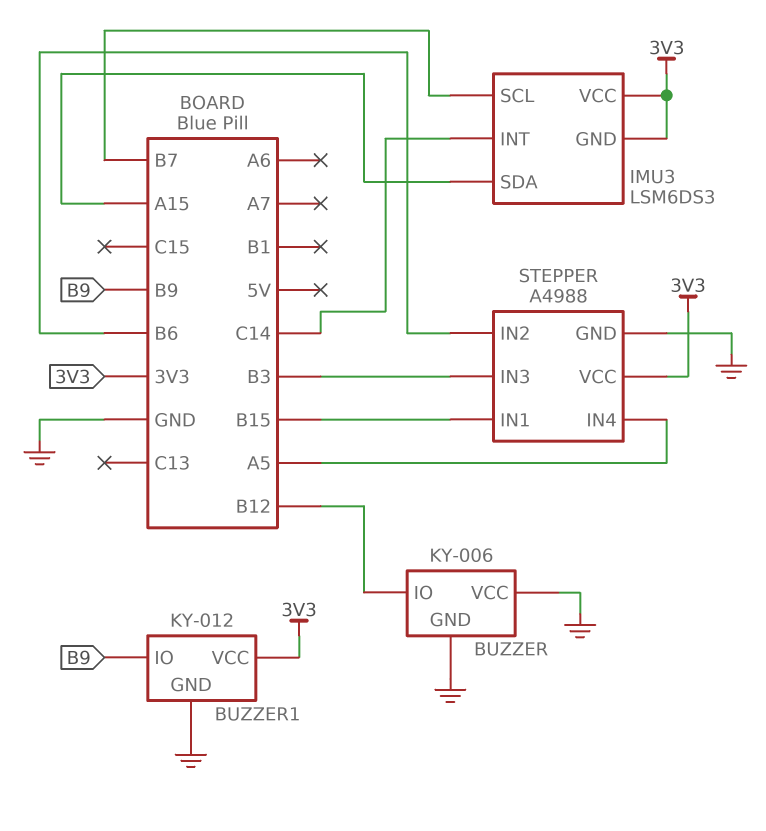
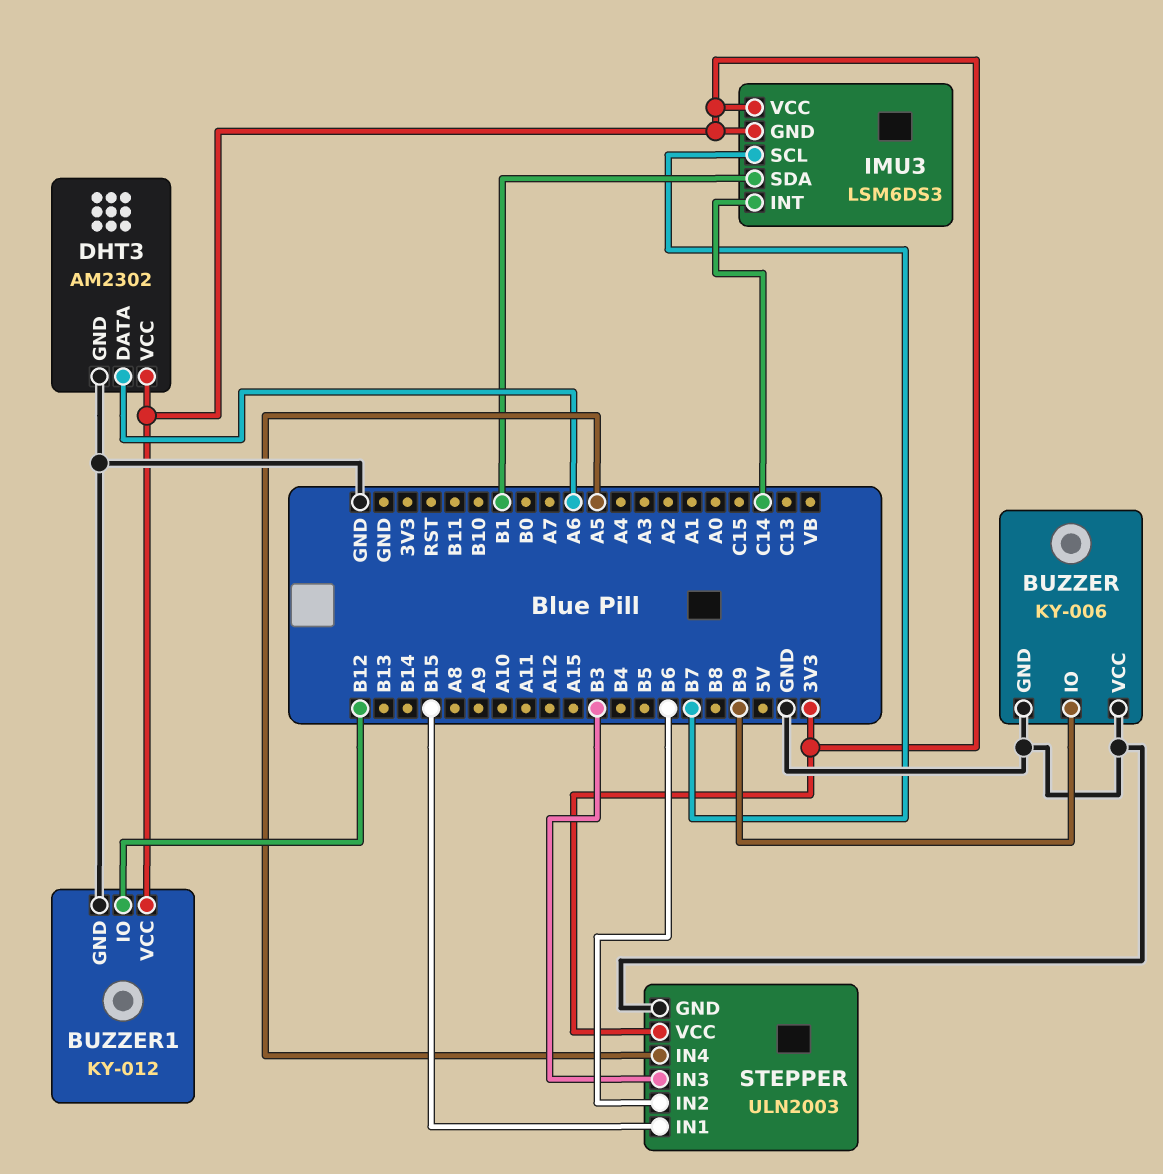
BUZZER pin IO: B12 -> B9
BUZZER1 pin IO: B9 -> B12
DHT3: none -> AM2302
DHT3 pin DATA: none -> A6
DHT3 pin GND: none -> GND
DHT3 pin VCC: none -> 3V3
IMU3 pin SDA: A15 -> B1
STEPPER: A4988 -> ULN2003

